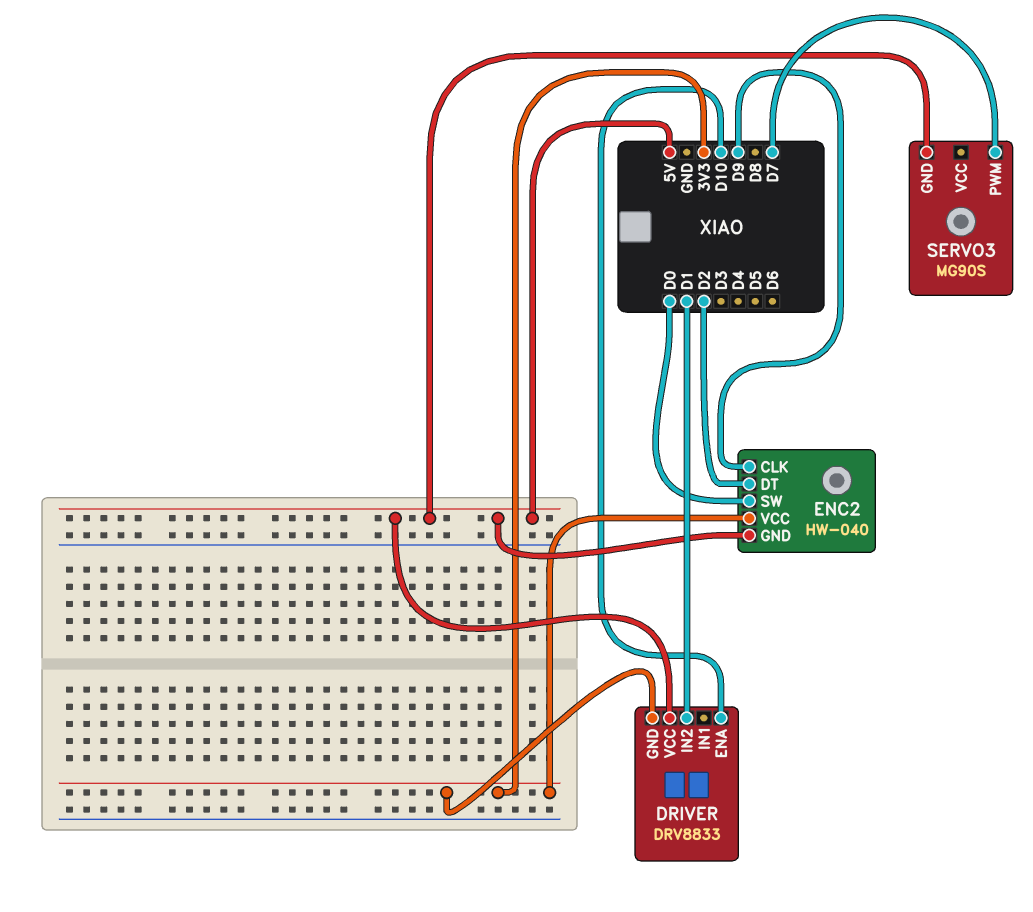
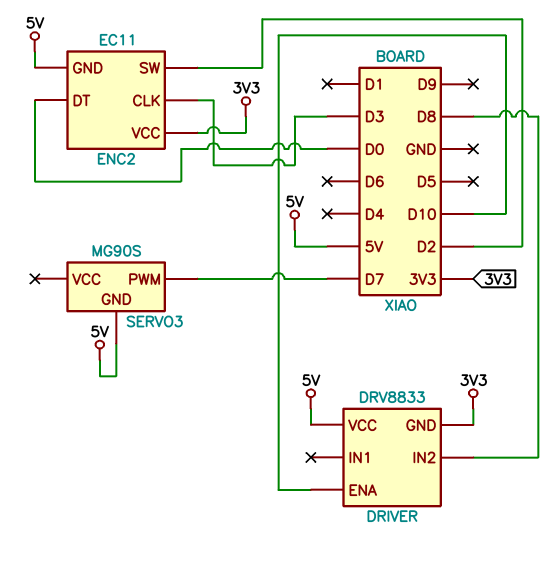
DRIVER pin IN2: D1 -> D8
ENC2: HW-040 -> EC11
ENC2 pin CLK: D9 -> D3
ENC2 pin DT: D2 -> D0
ENC2 pin SW: D0 -> D2

